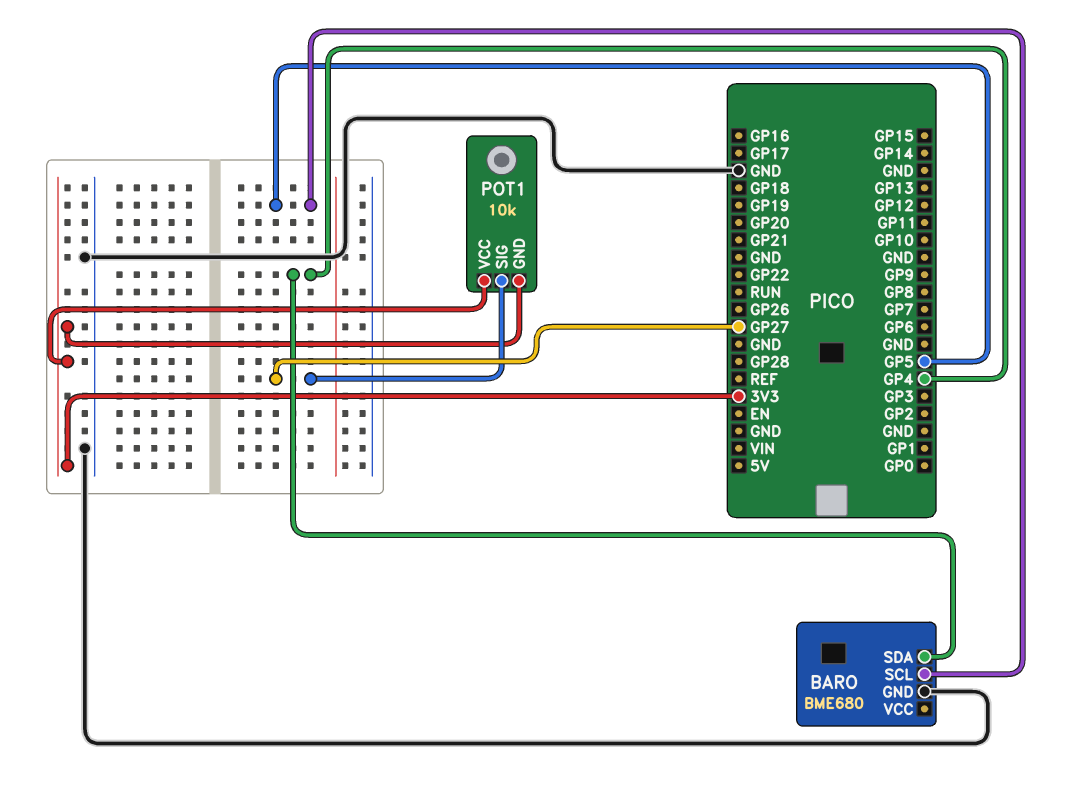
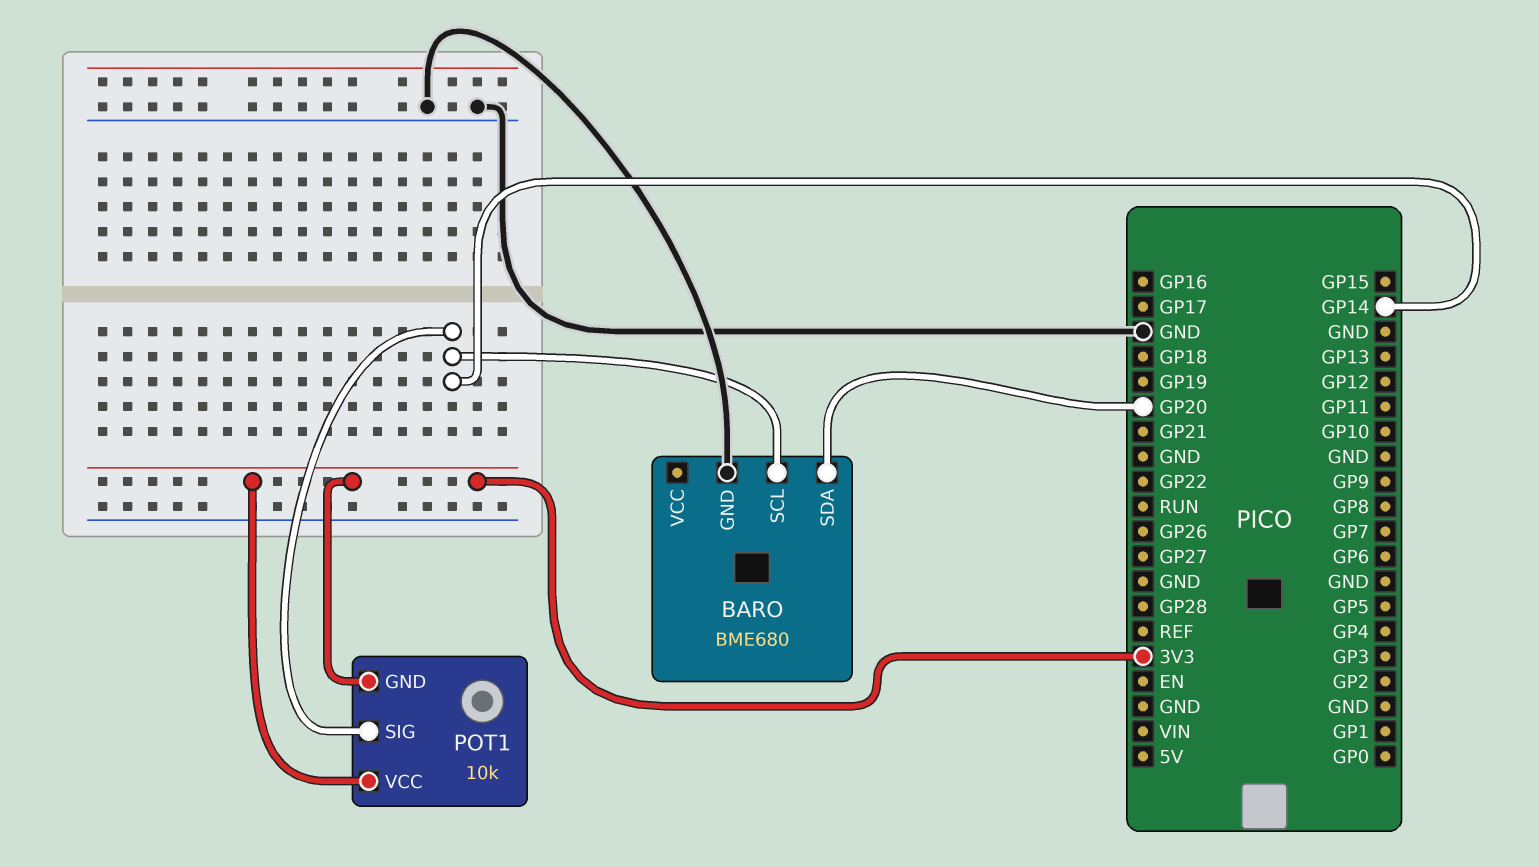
BARO pin SCL: GP5 -> GP14
BARO pin SDA: GP4 -> GP20
POT1 pin SIG: GP27 -> GP14

